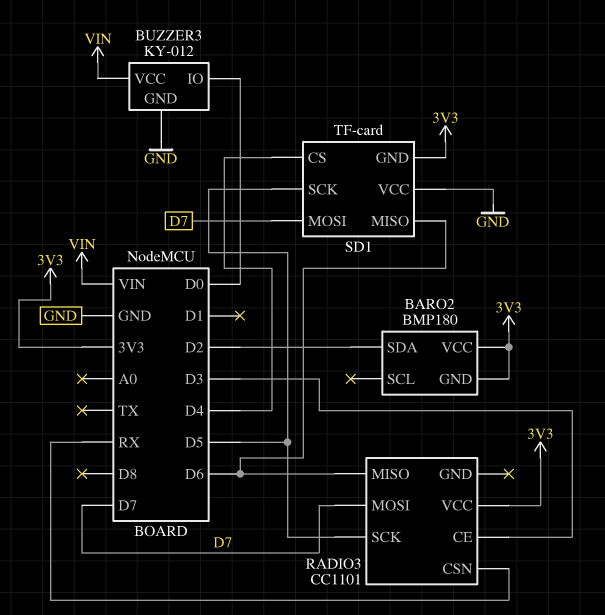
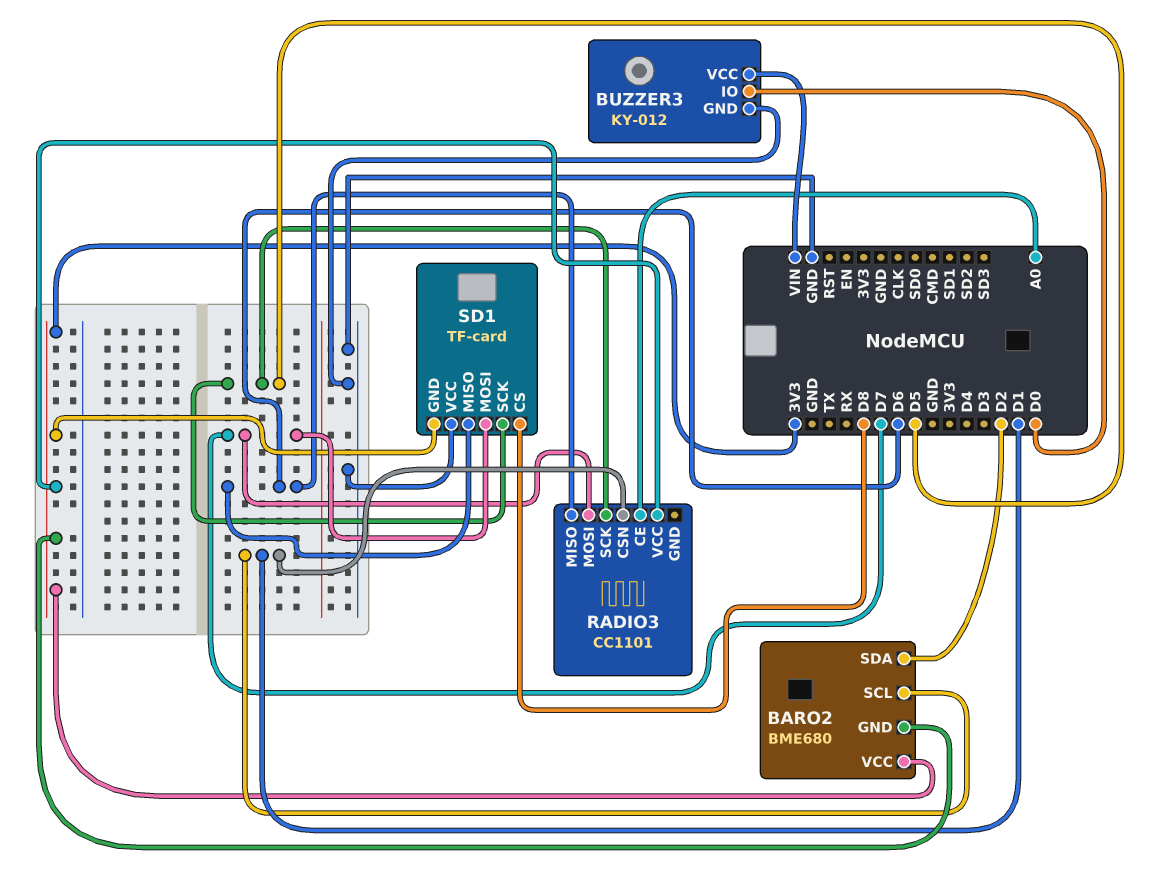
BARO2: BMP180 -> BME680
BARO2 pin SCL: none -> D1
RADIO3 pin CE: D3 -> A0
RADIO3 pin CSN: RX -> D1
SD1 pin CS: D4 -> D8

